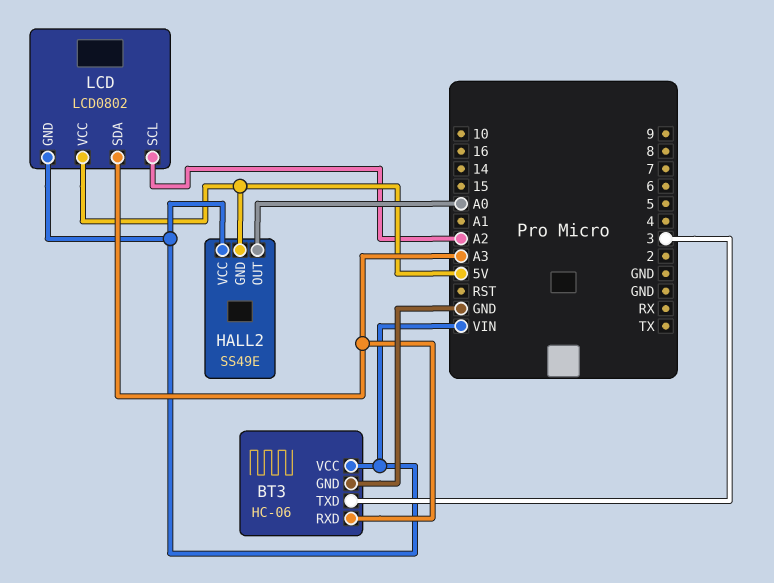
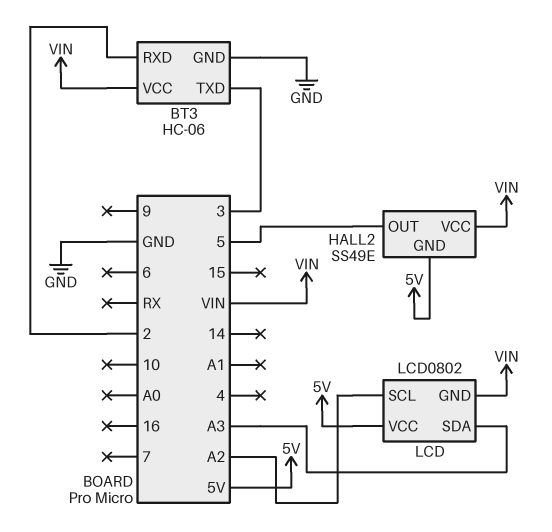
BT3 pin RXD: A3 -> 2
HALL2 pin OUT: A0 -> 5

